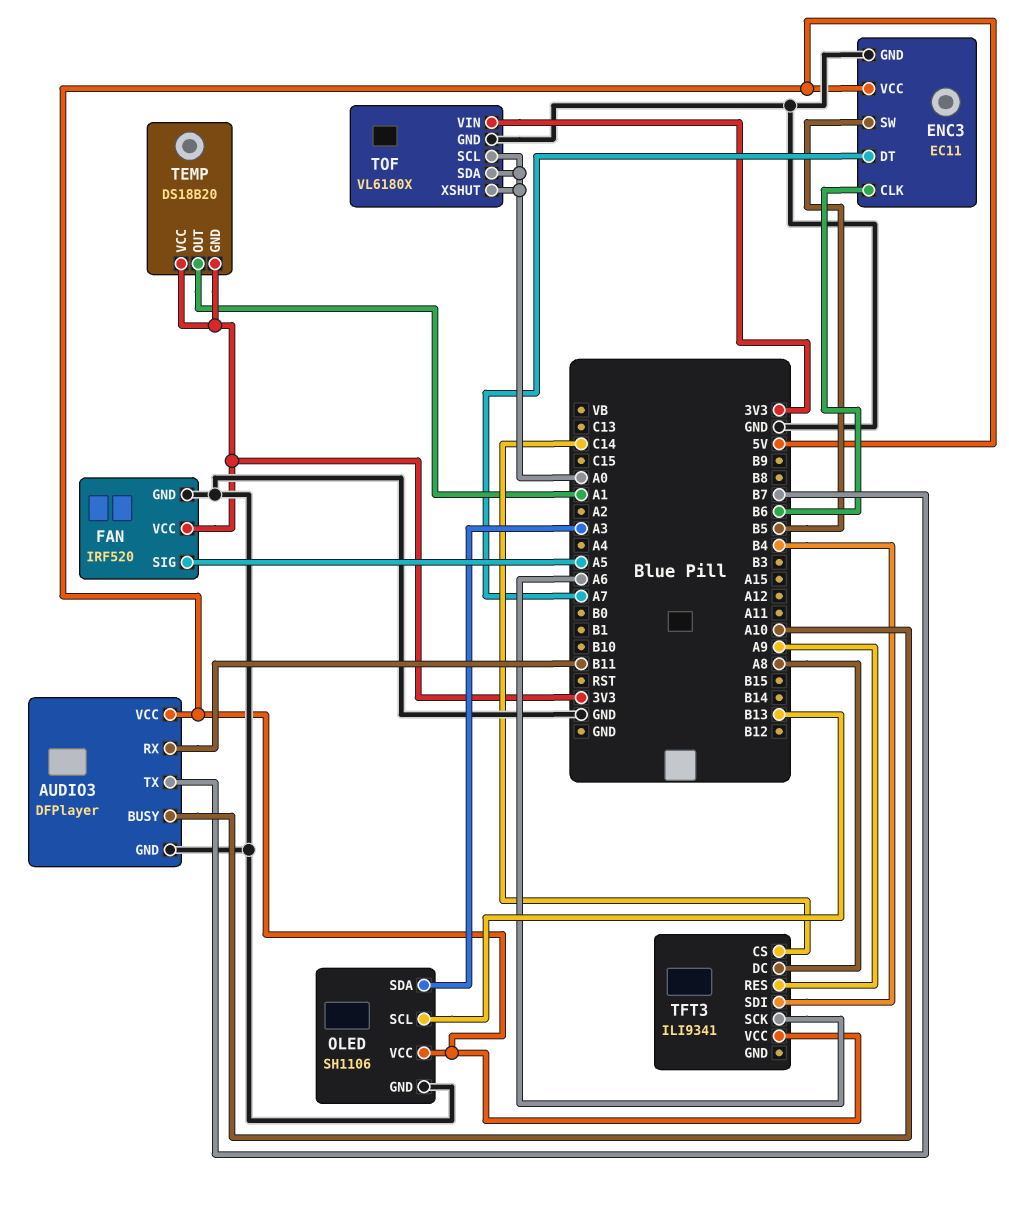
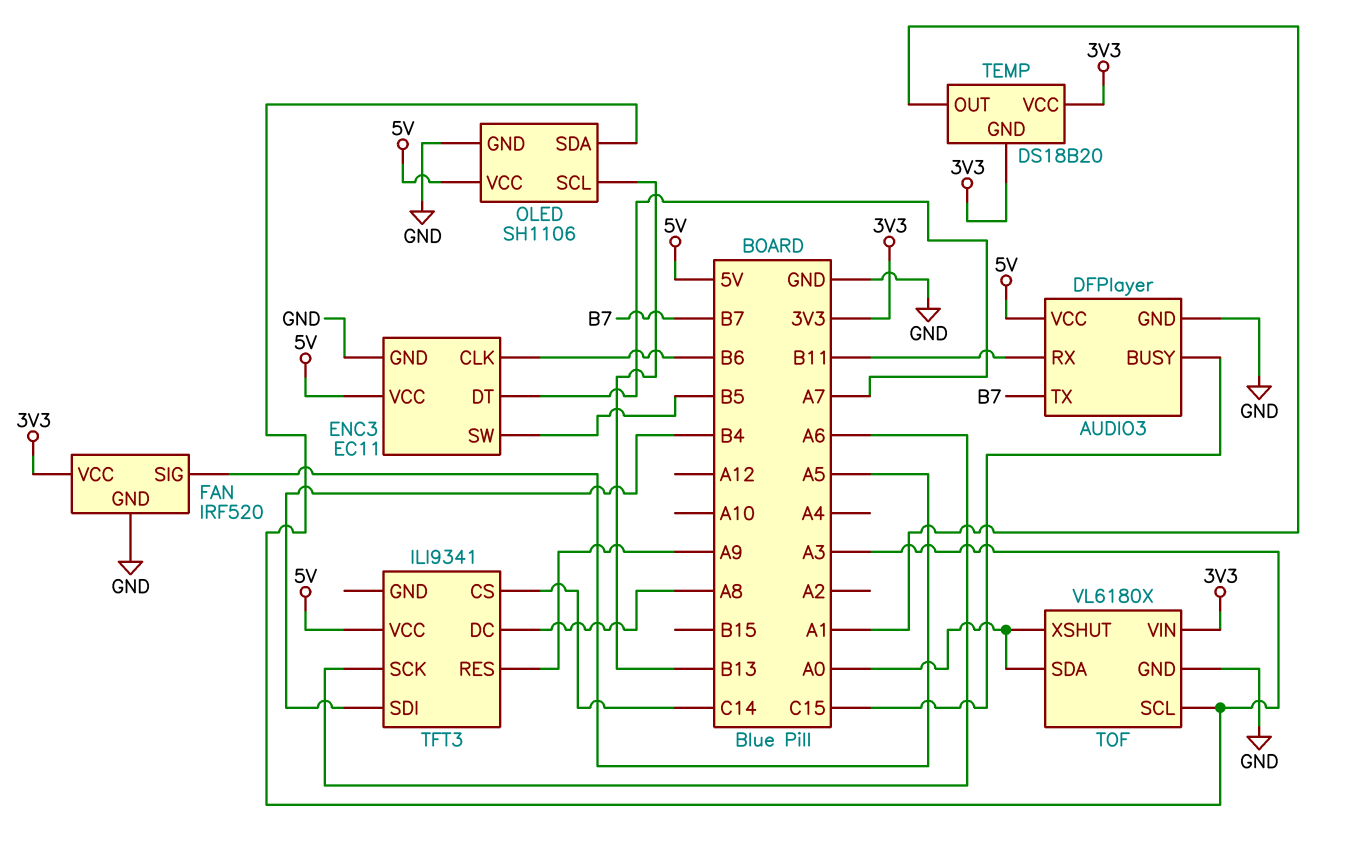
AUDIO3 pin BUSY: A10 -> C15
TOF pin SCL: A0 -> A3

